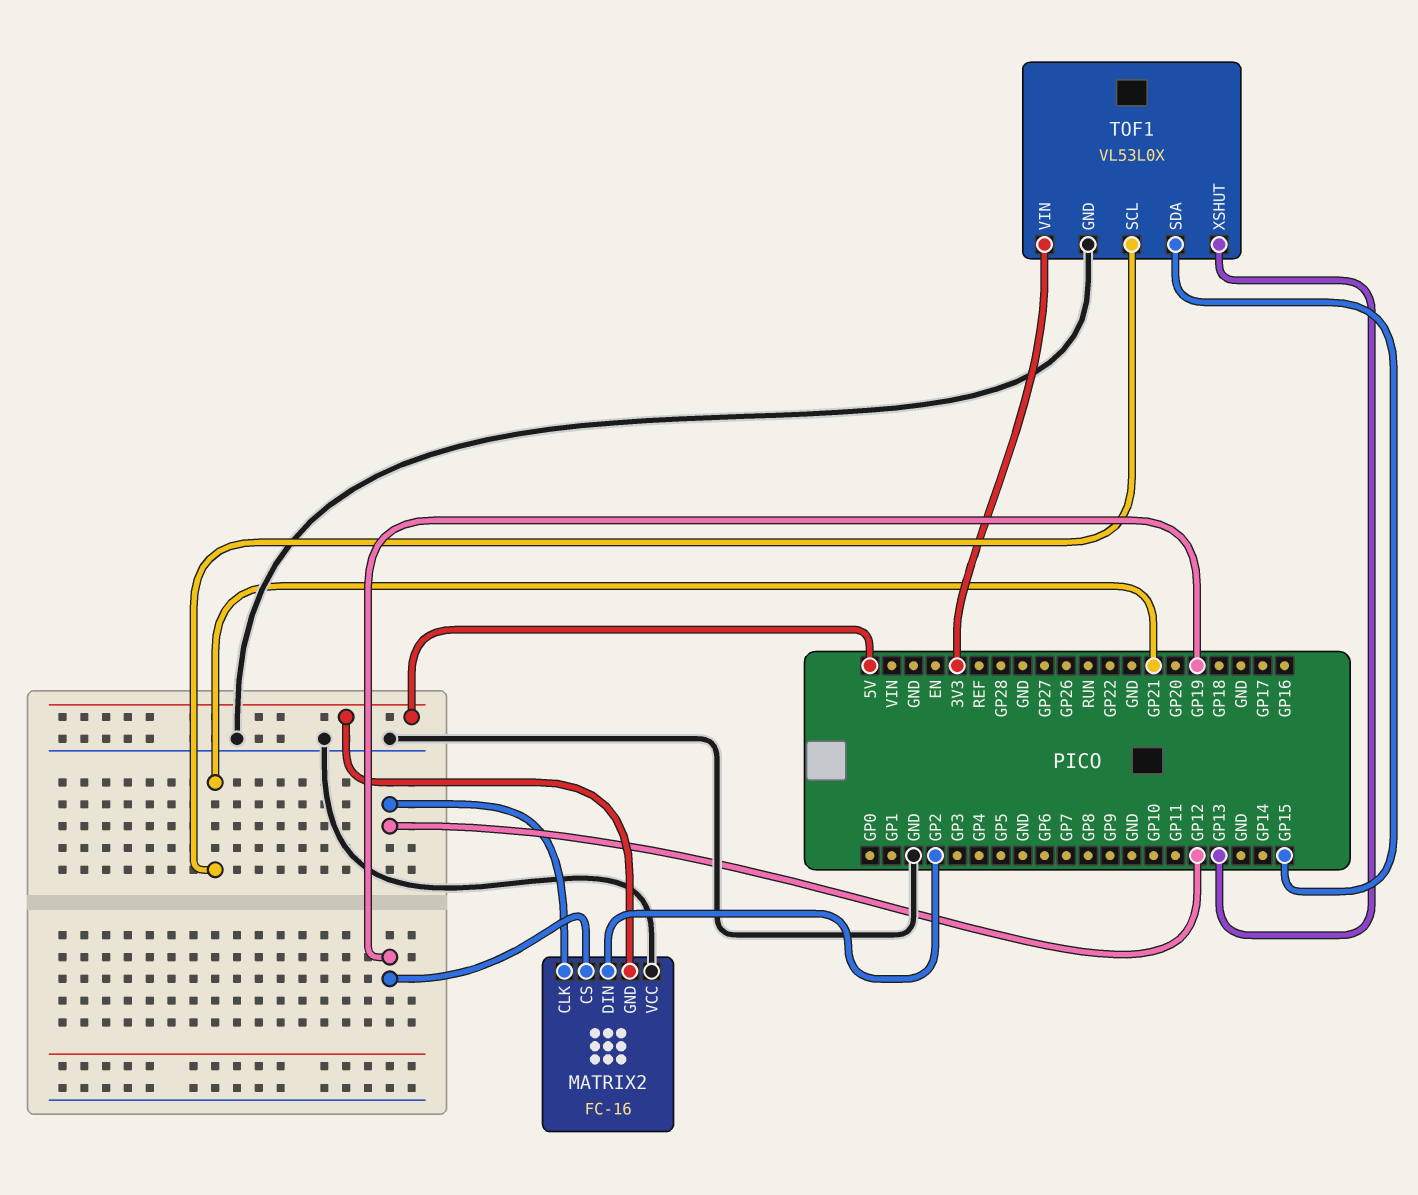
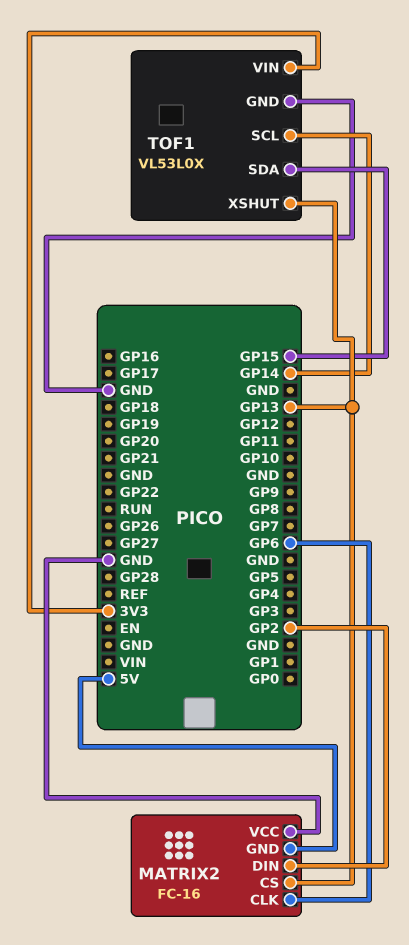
MATRIX2 pin CLK: GP12 -> GP6
MATRIX2 pin CS: GP19 -> GP13
TOF1 pin SCL: GP21 -> GP14

